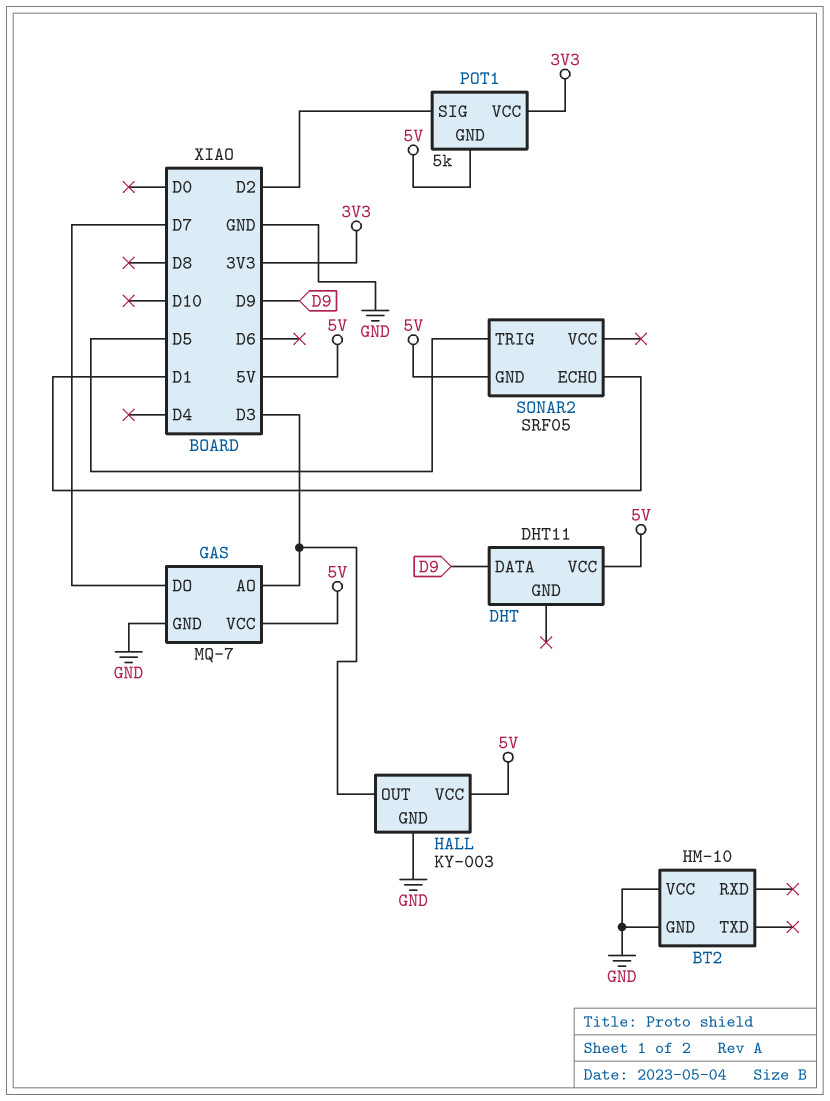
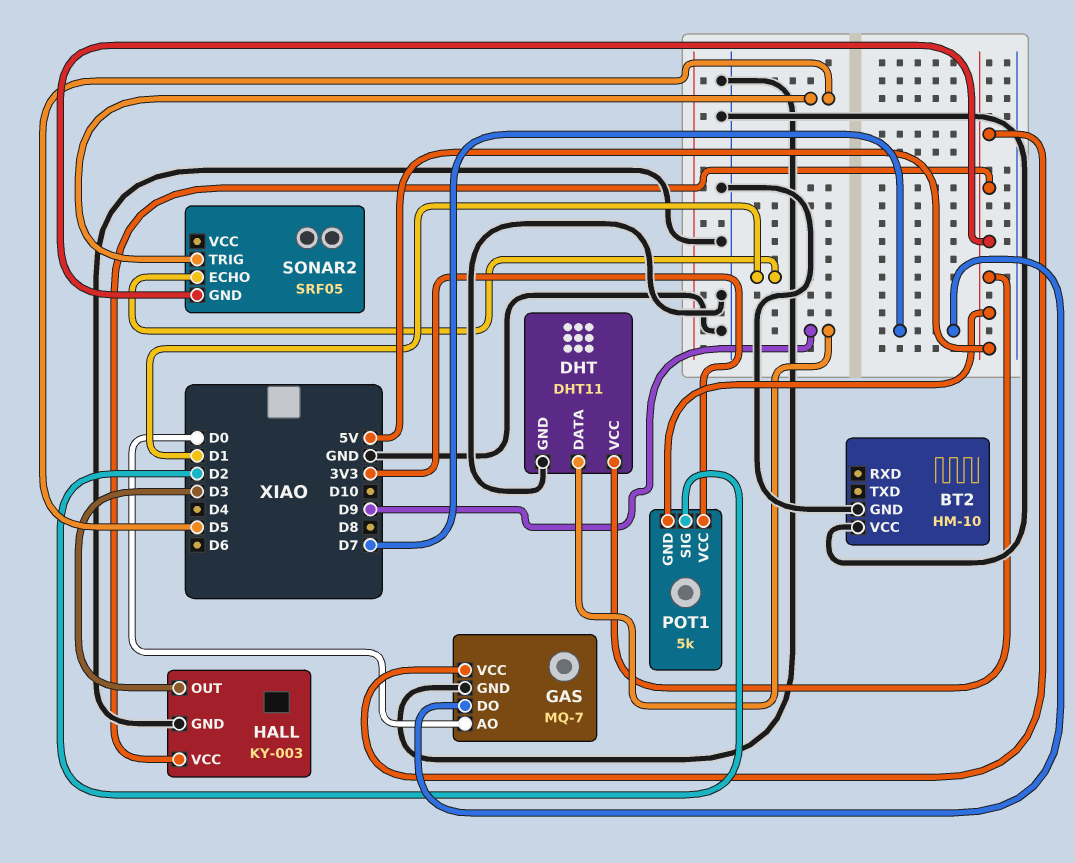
DHT pin GND: none -> GND
GAS pin AO: D3 -> D0

